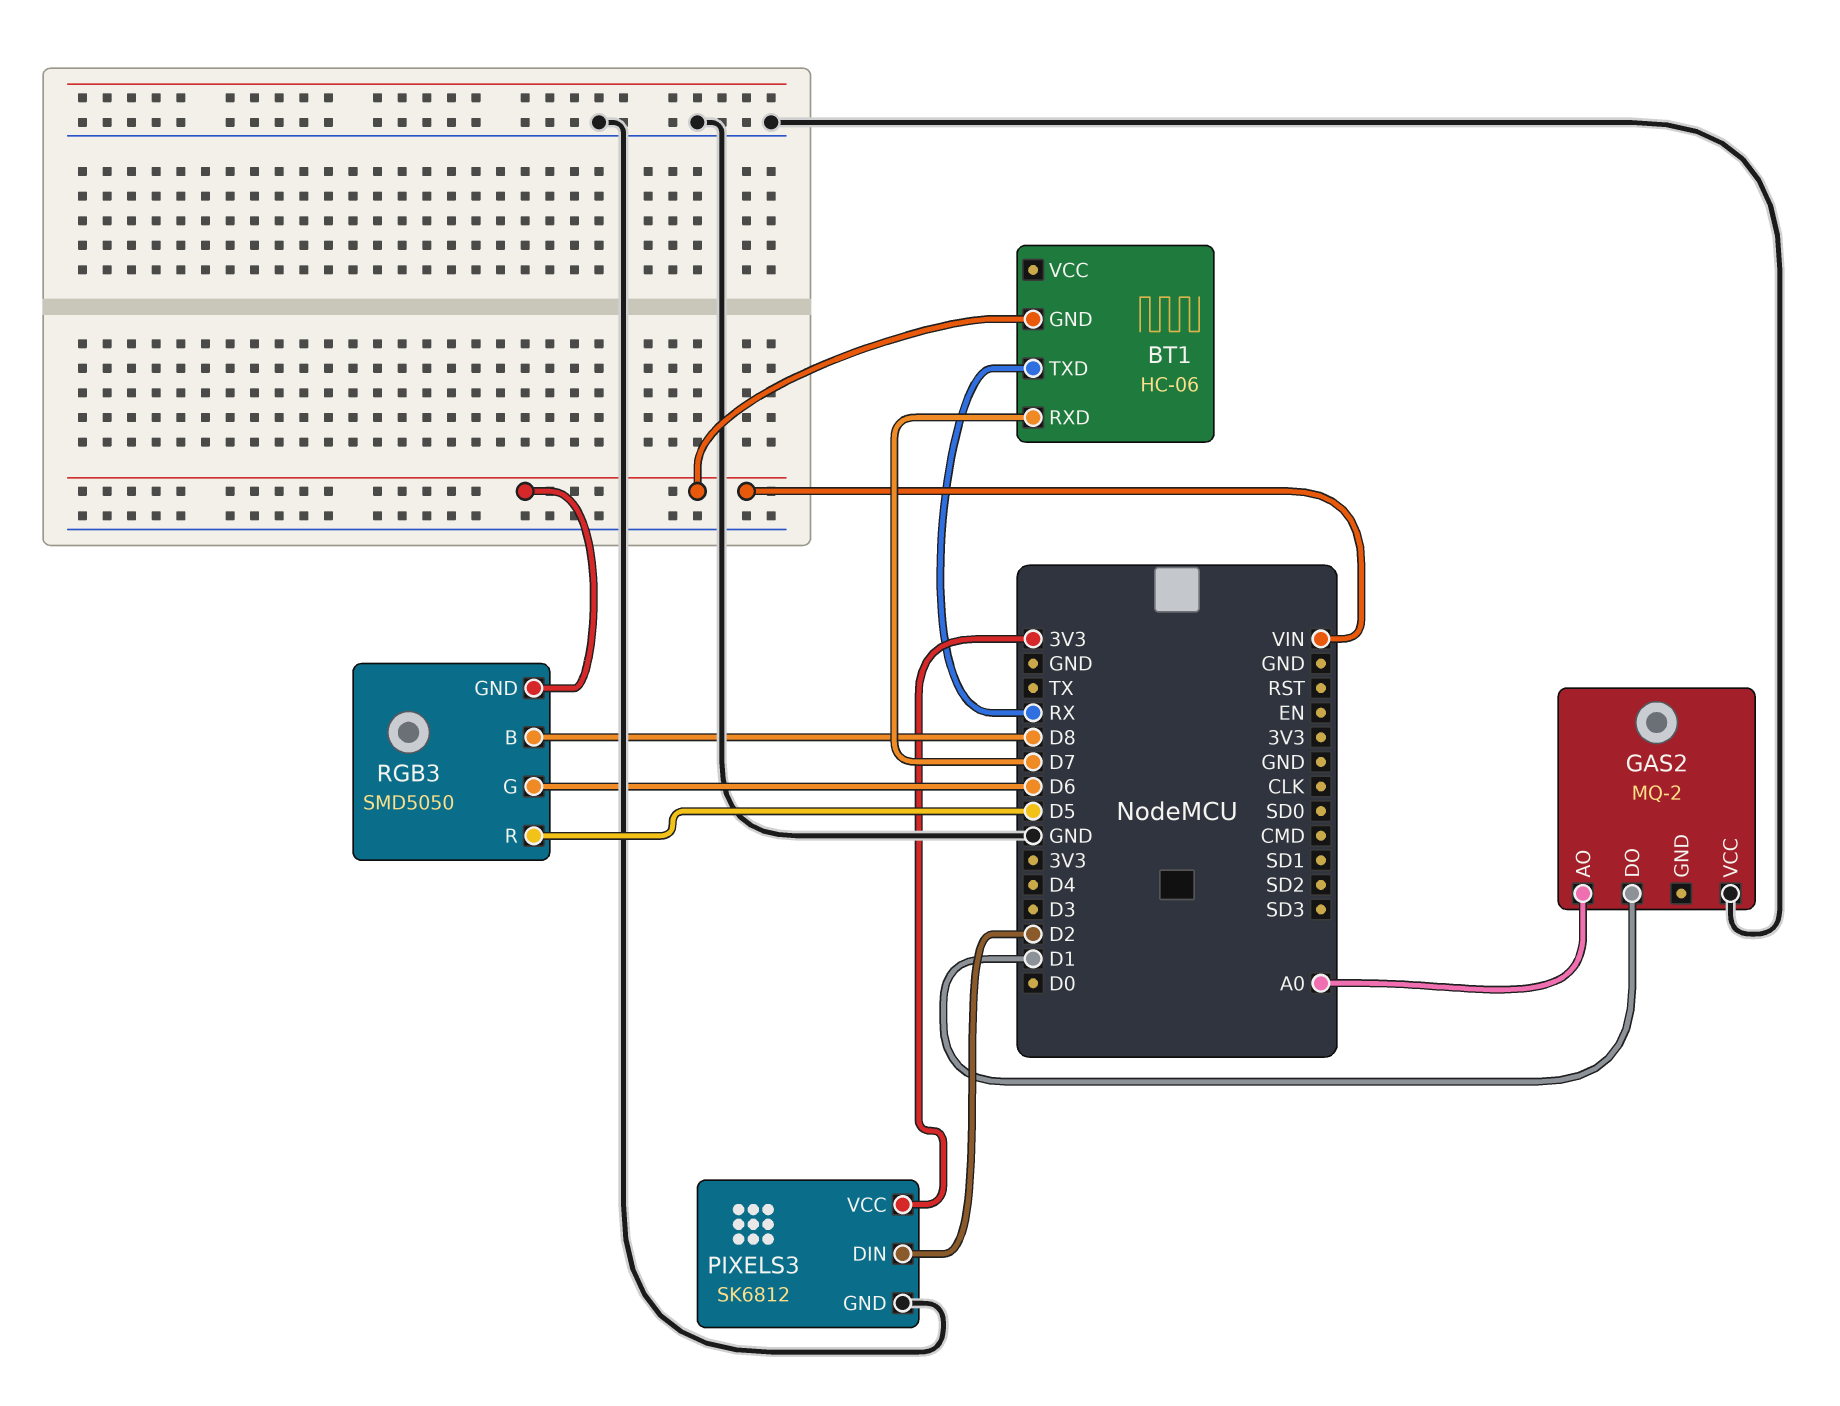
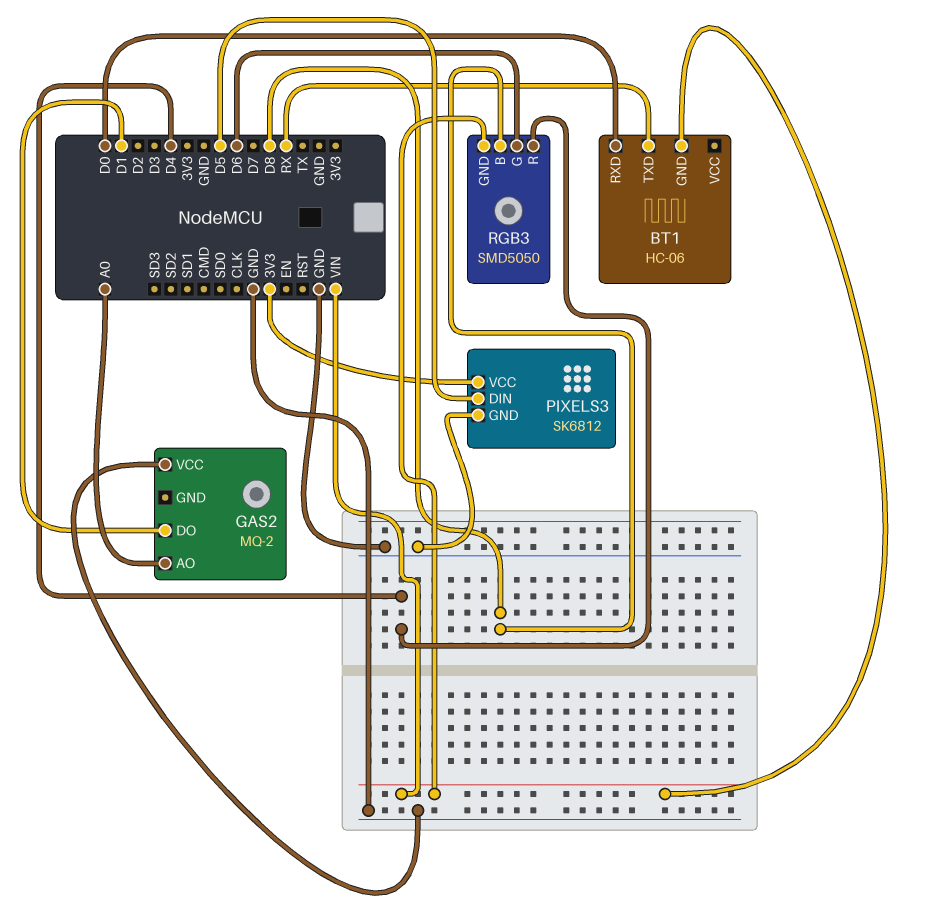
BT1 pin RXD: D7 -> D0
PIXELS3 pin DIN: D2 -> D5
RGB3 pin R: D5 -> D4

